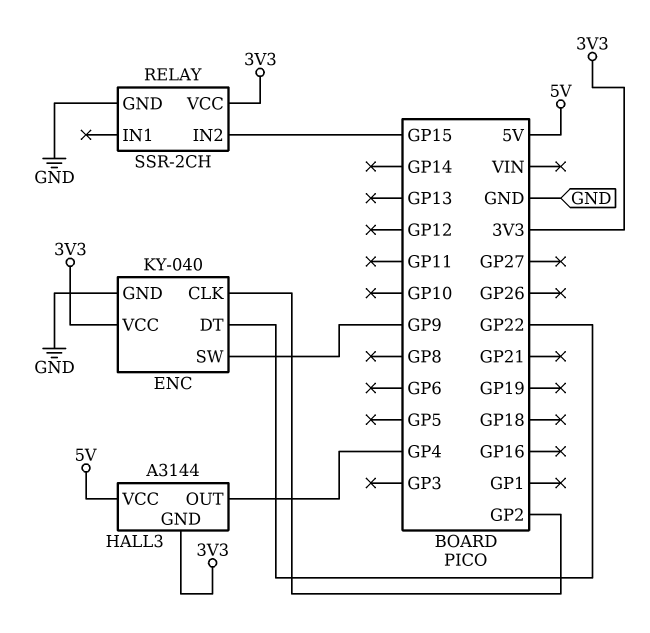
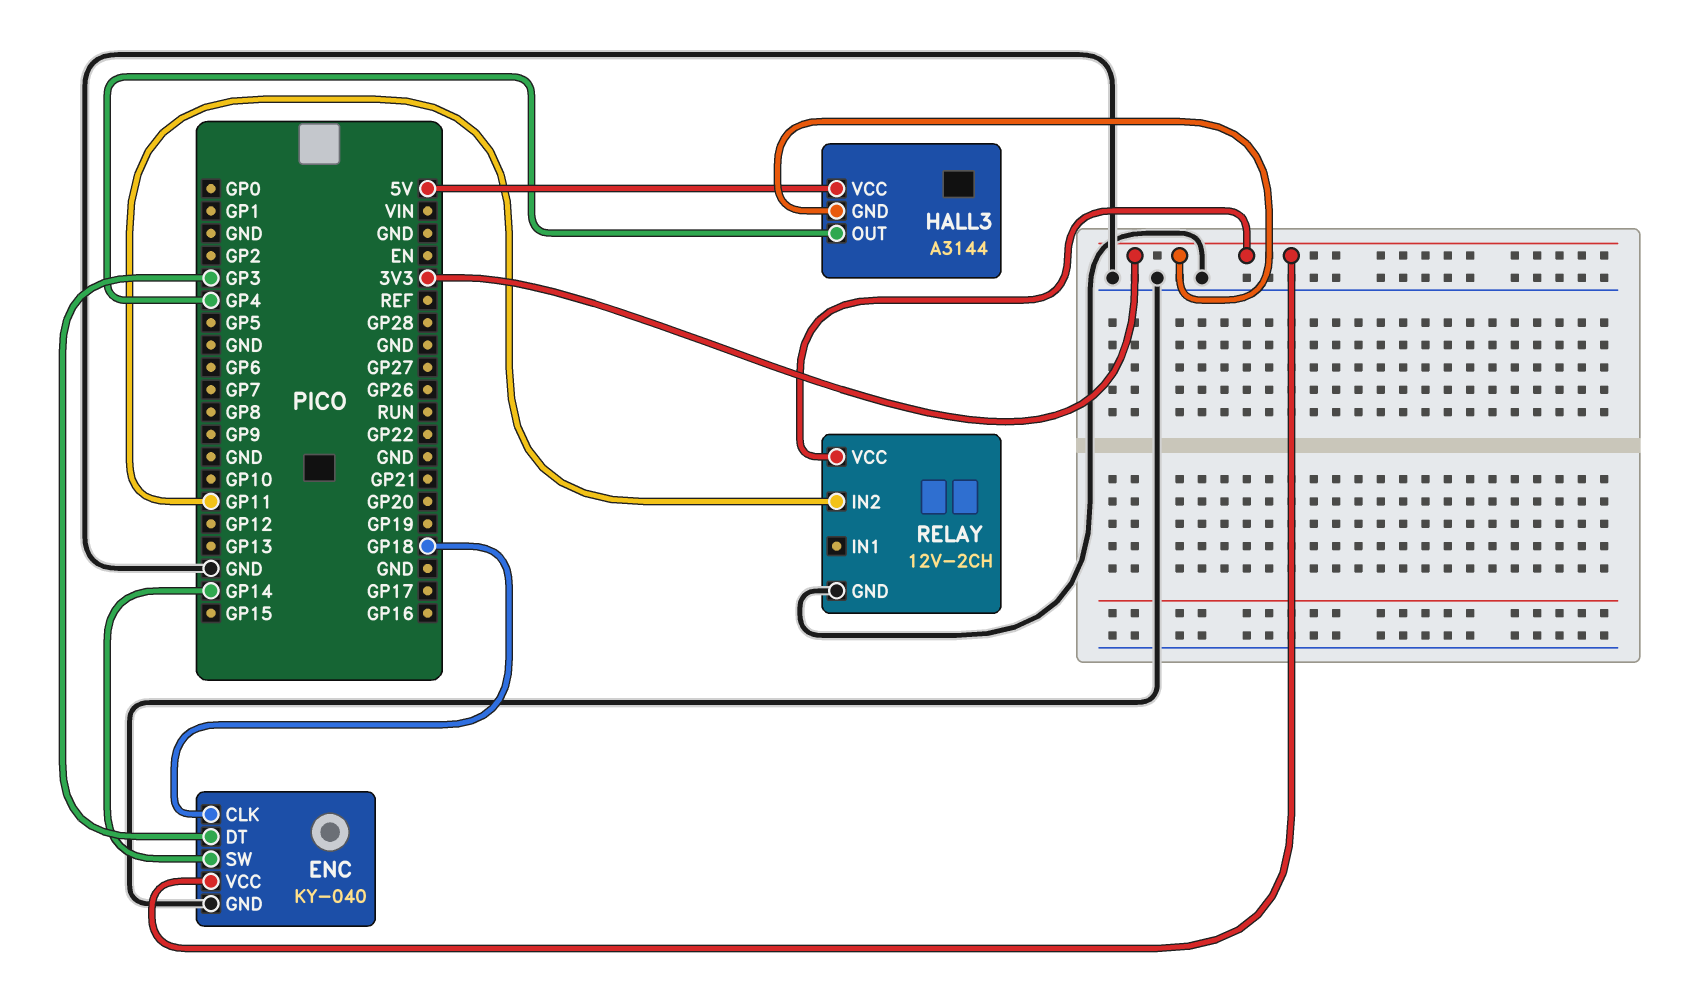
ENC pin CLK: GP2 -> GP18
ENC pin DT: GP22 -> GP3
ENC pin SW: GP9 -> GP14
RELAY: SSR-2CH -> 12V-2CH
RELAY pin IN2: GP15 -> GP11

